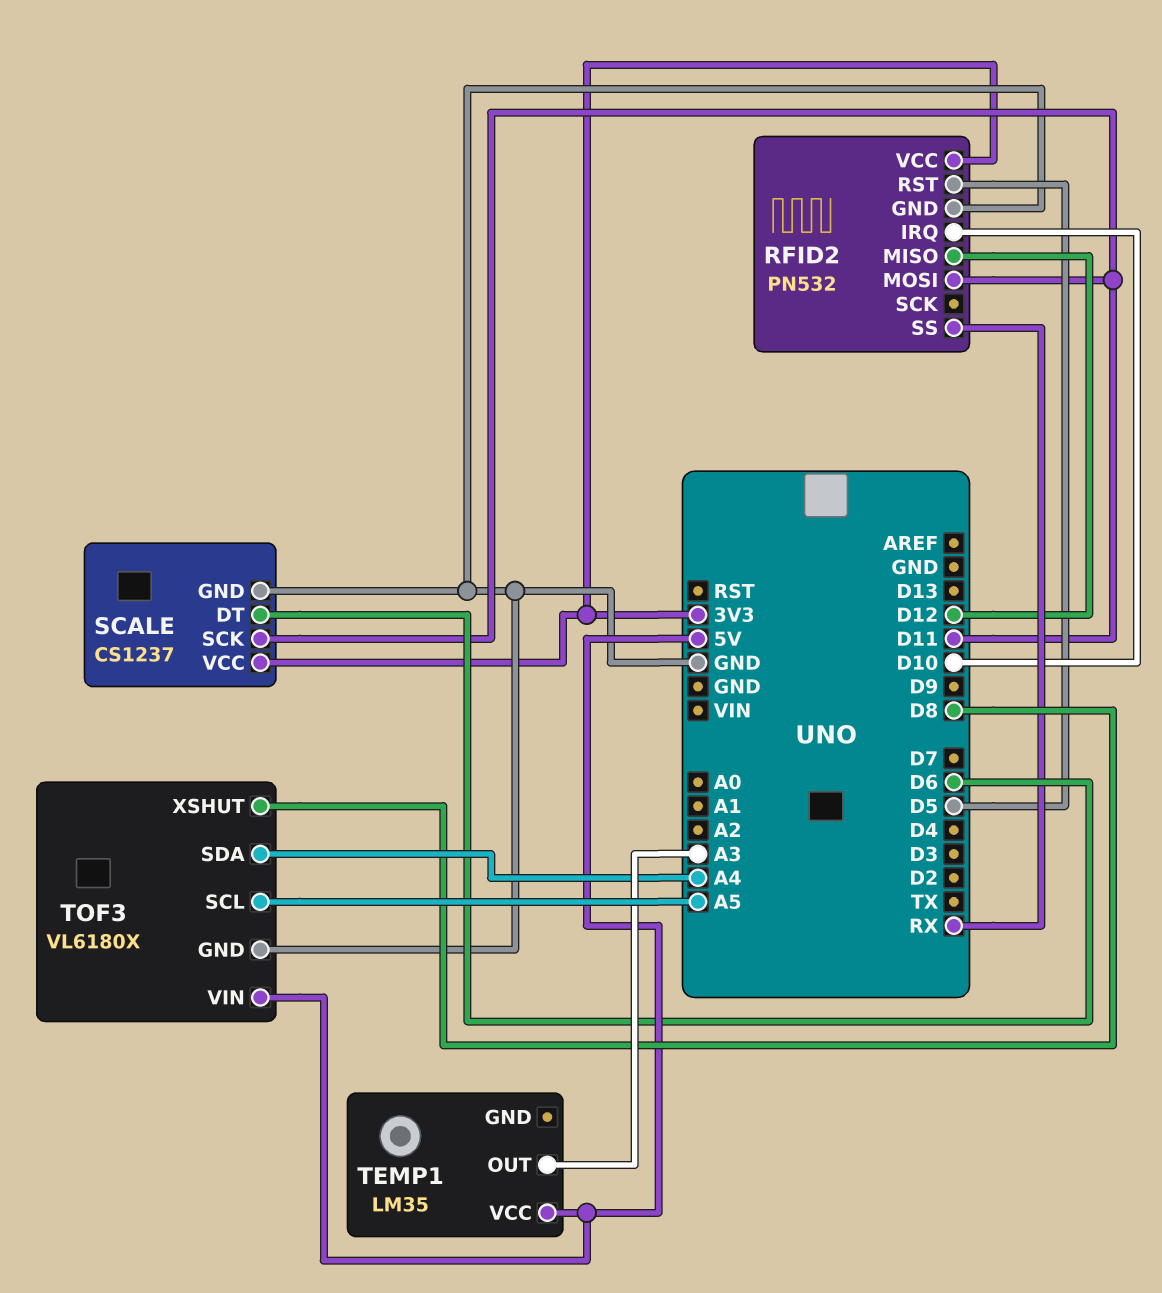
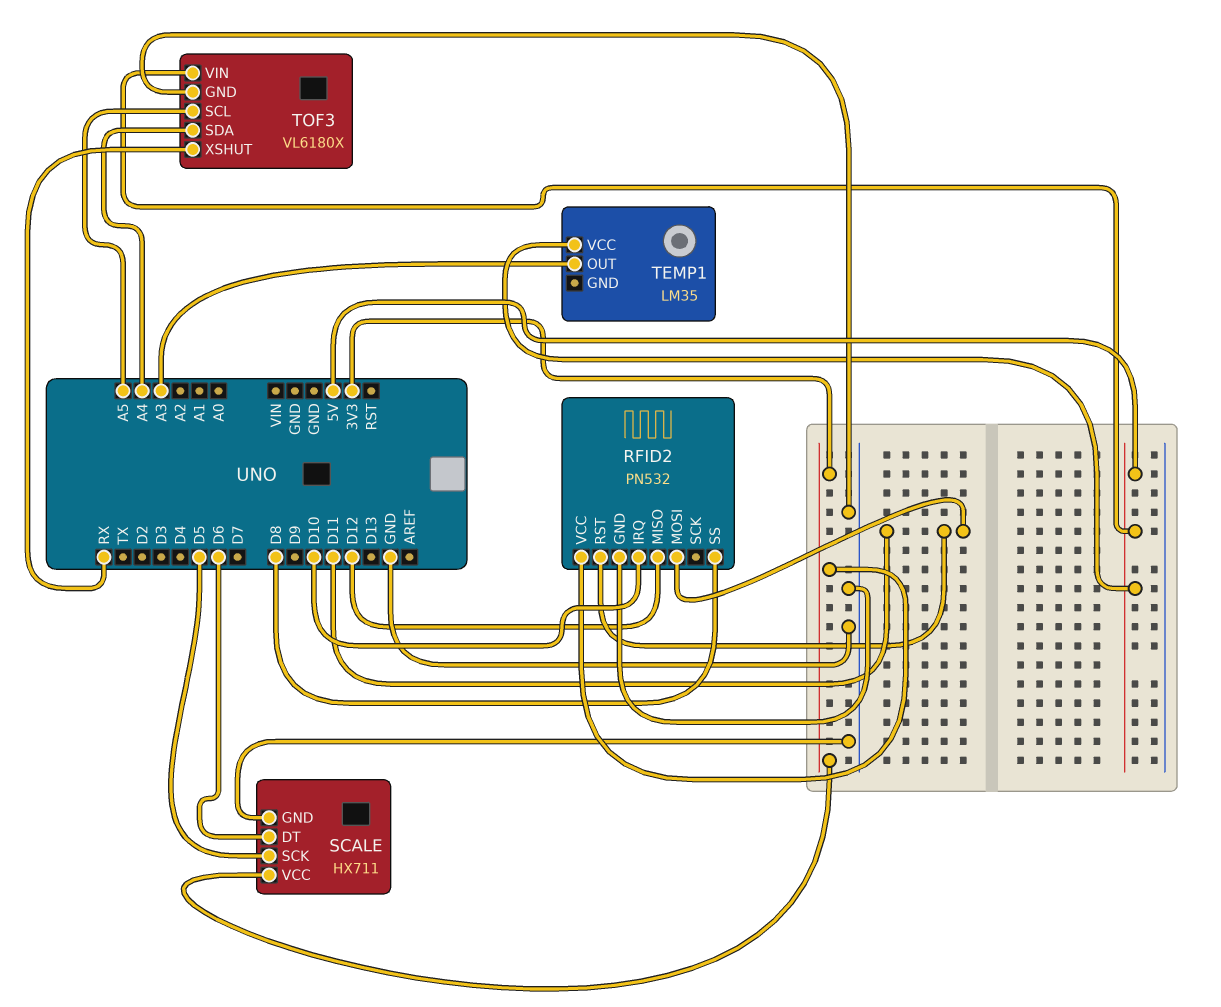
RFID2 pin RST: D5 -> D11
RFID2 pin SS: RX -> D8
SCALE: CS1237 -> HX711
SCALE pin SCK: D11 -> D5
TOF3 pin XSHUT: D8 -> RX

